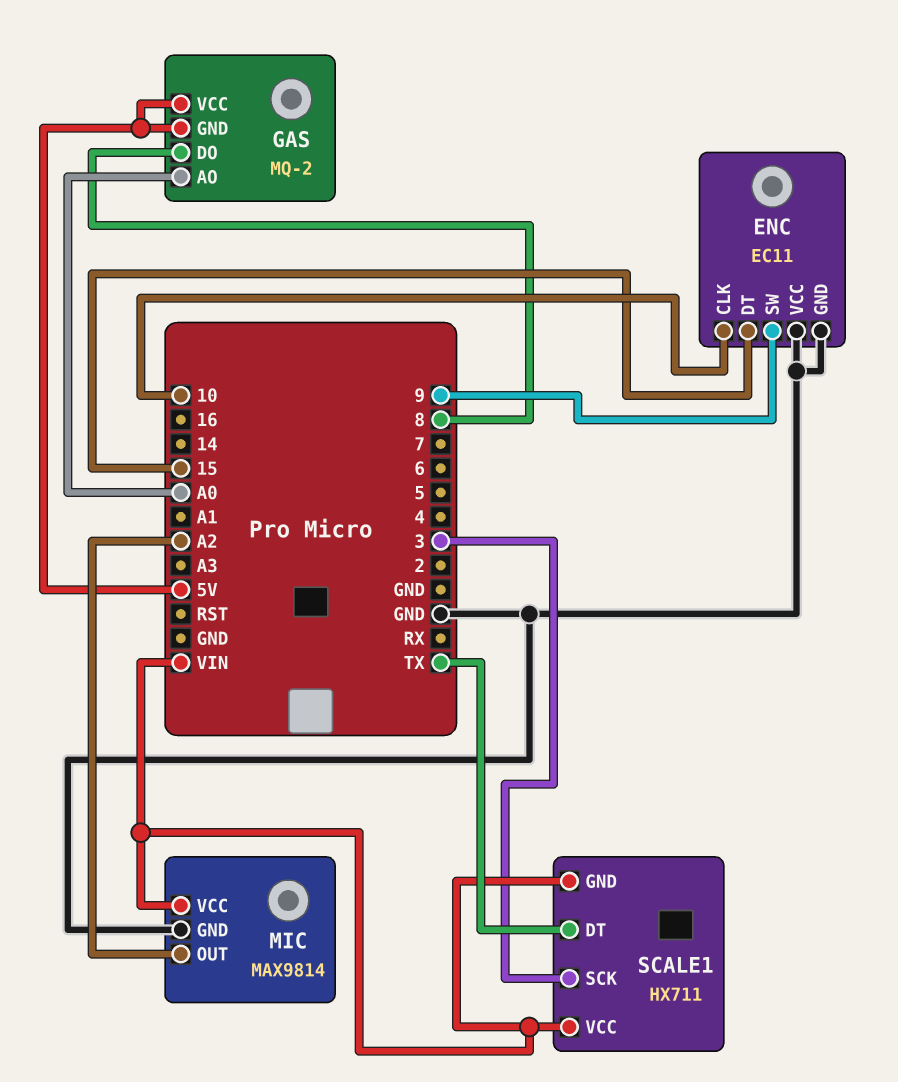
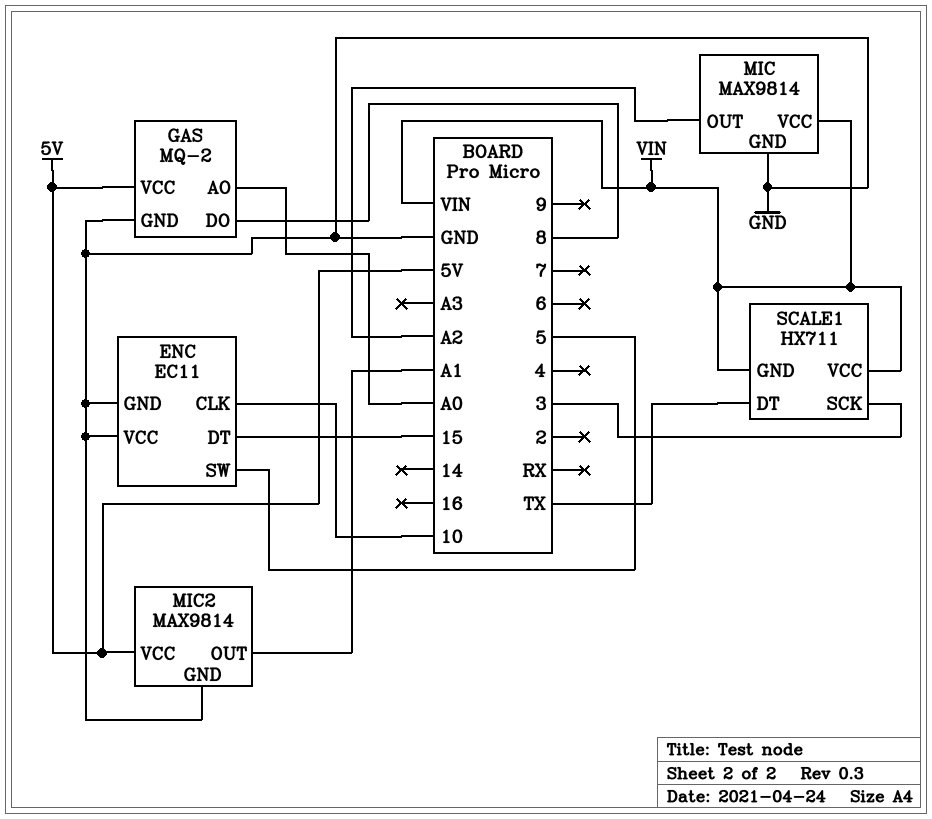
ENC pin SW: 9 -> 5
GAS pin GND: 5V -> GND
MIC2: none -> MAX9814
MIC2 pin GND: none -> GND
MIC2 pin OUT: none -> A1
MIC2 pin VCC: none -> 5V

